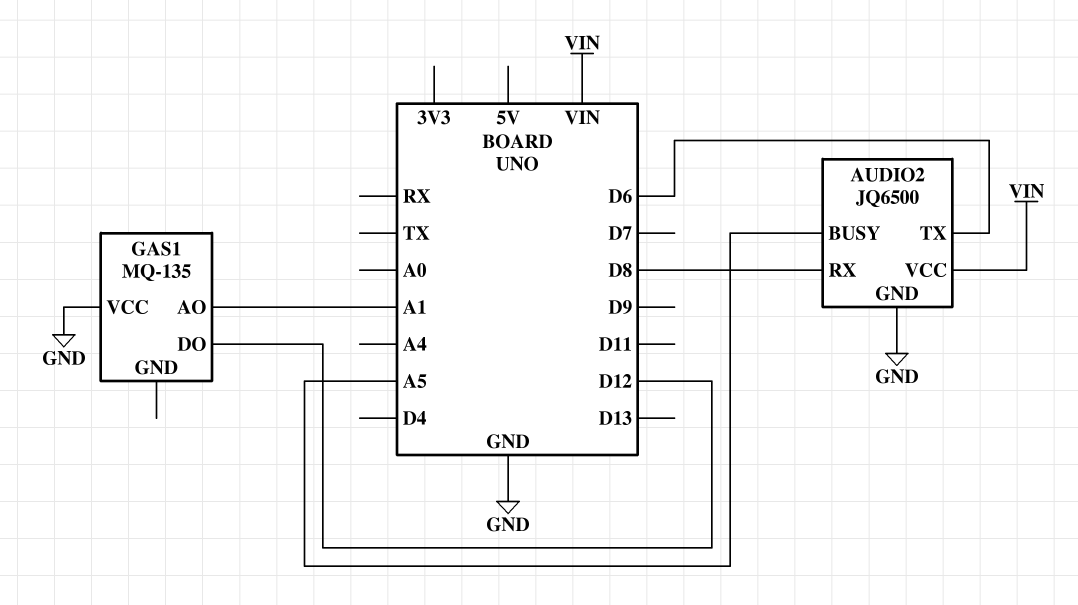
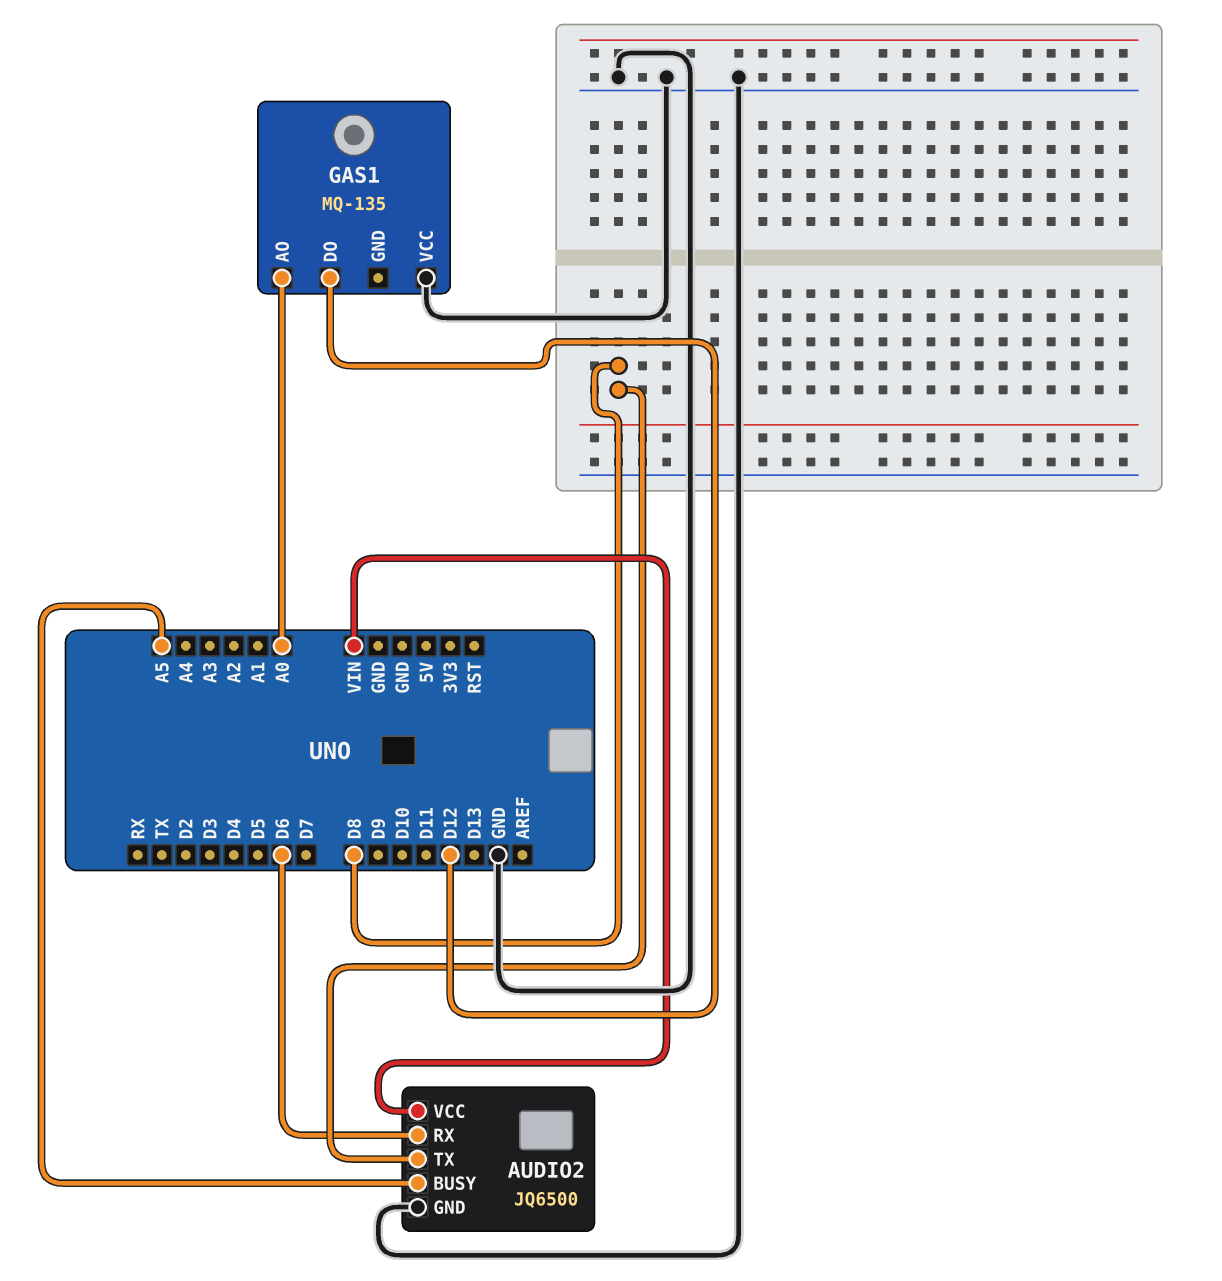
AUDIO2 pin RX: D8 -> D6
AUDIO2 pin TX: D6 -> D8
GAS1 pin AO: A1 -> A0

